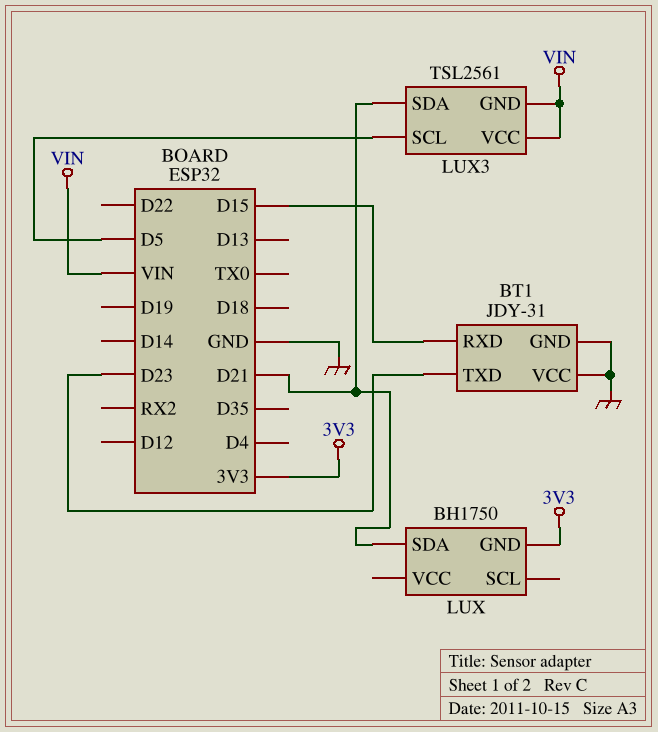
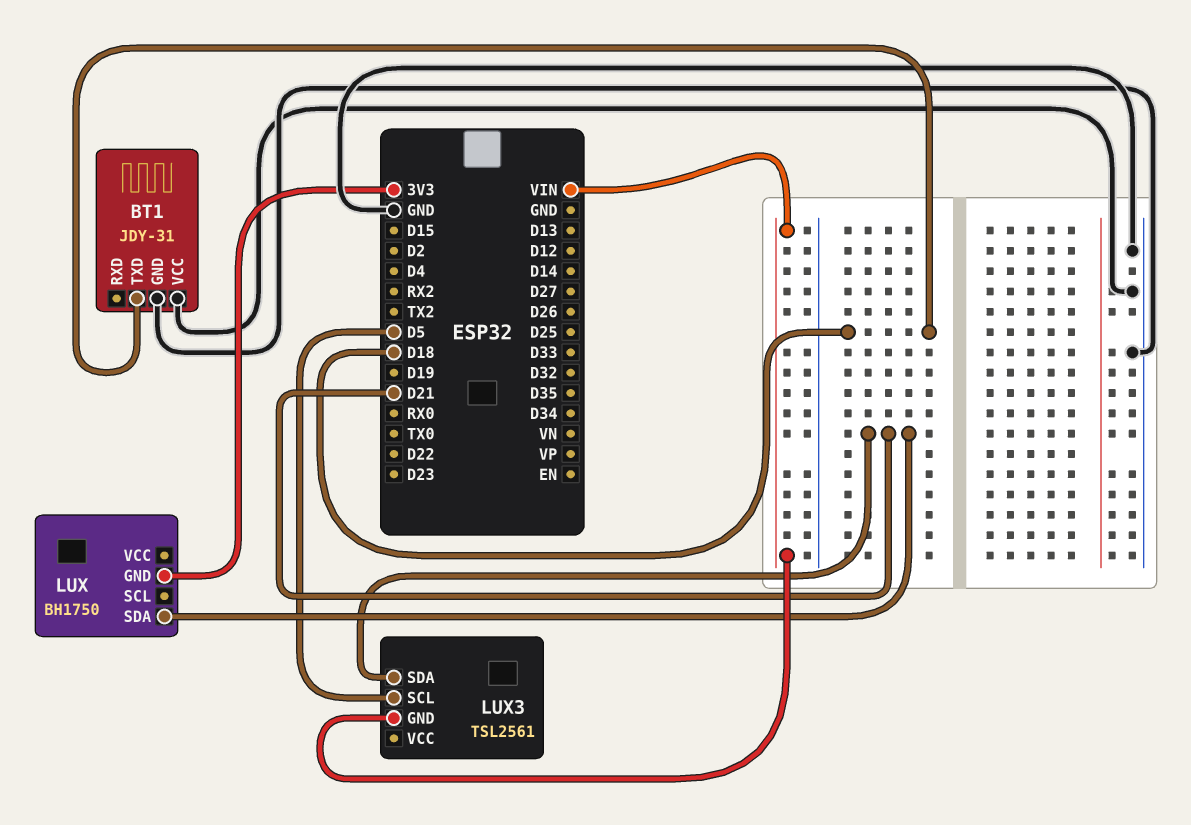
BT1 pin RXD: D15 -> none
BT1 pin TXD: D23 -> D18
LUX3 pin VCC: VIN -> none

